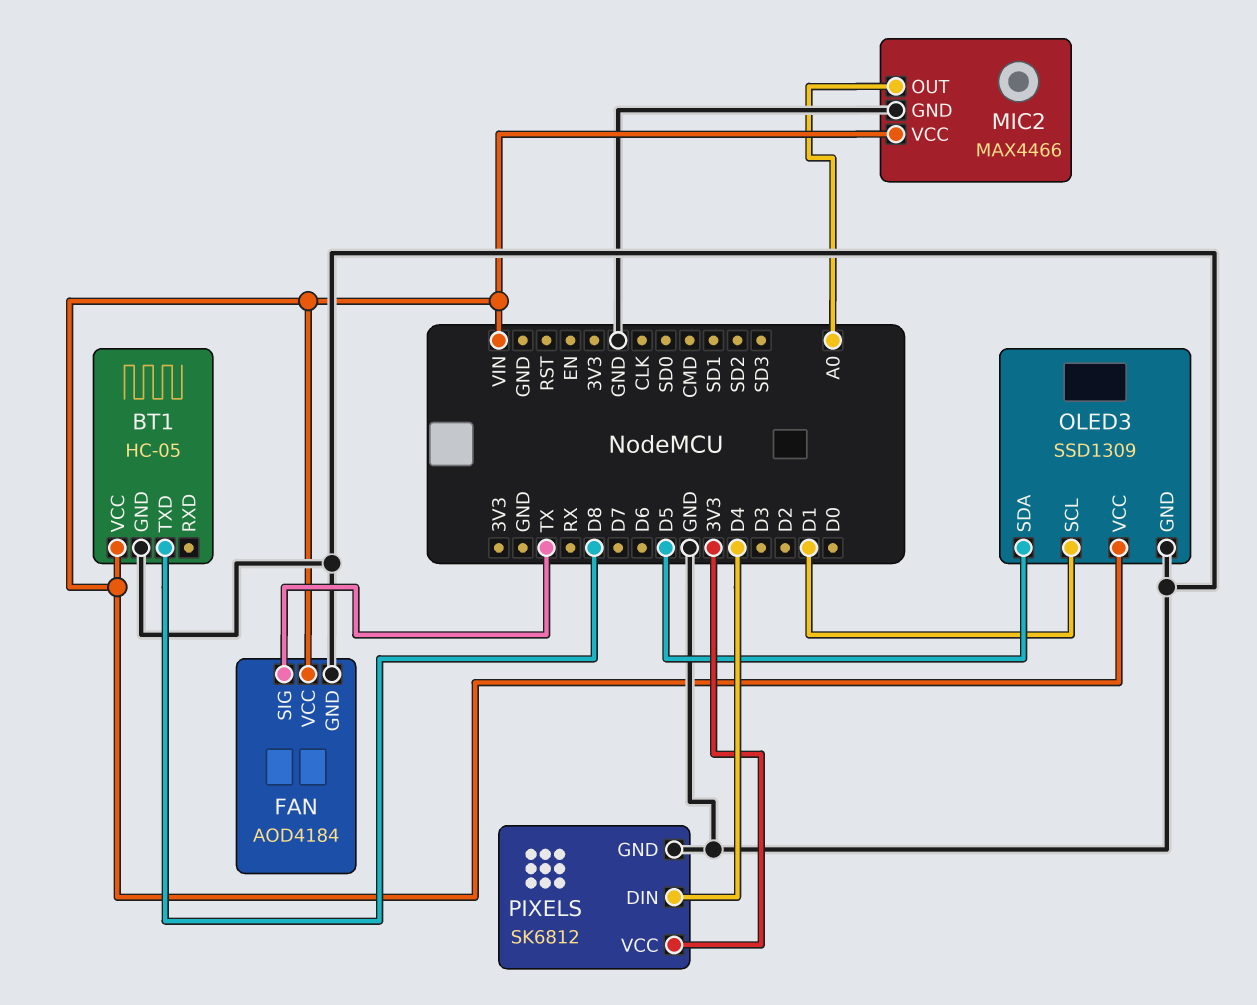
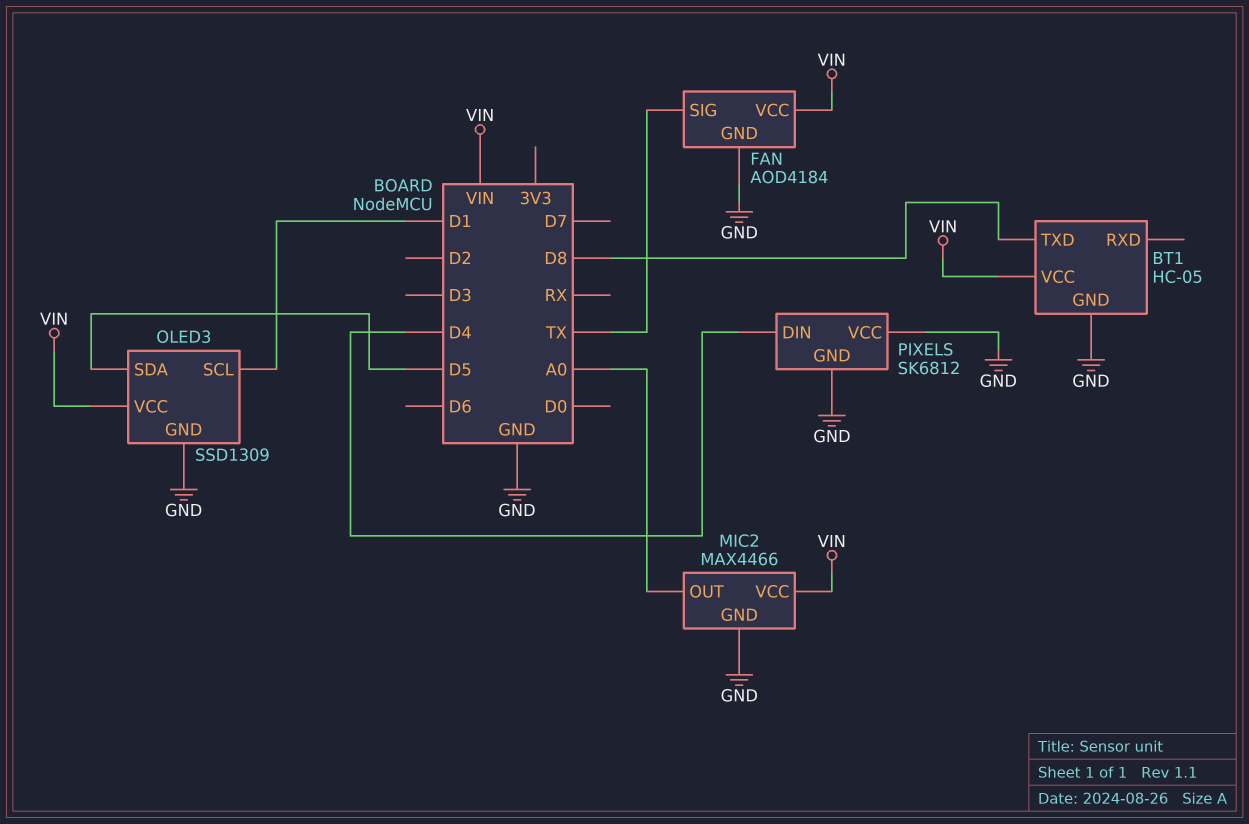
PIXELS pin VCC: 3V3 -> GND

